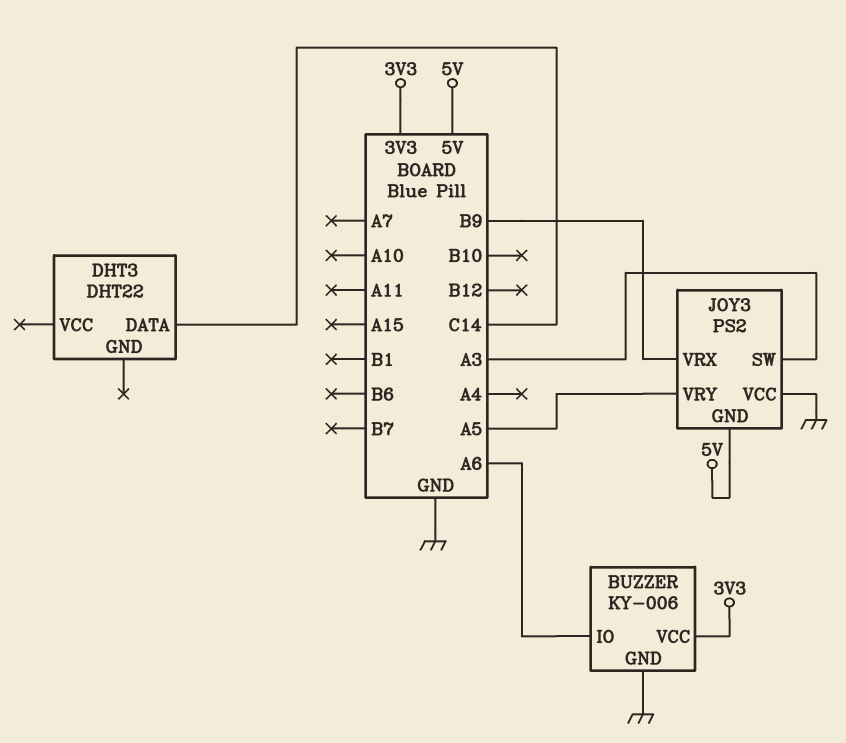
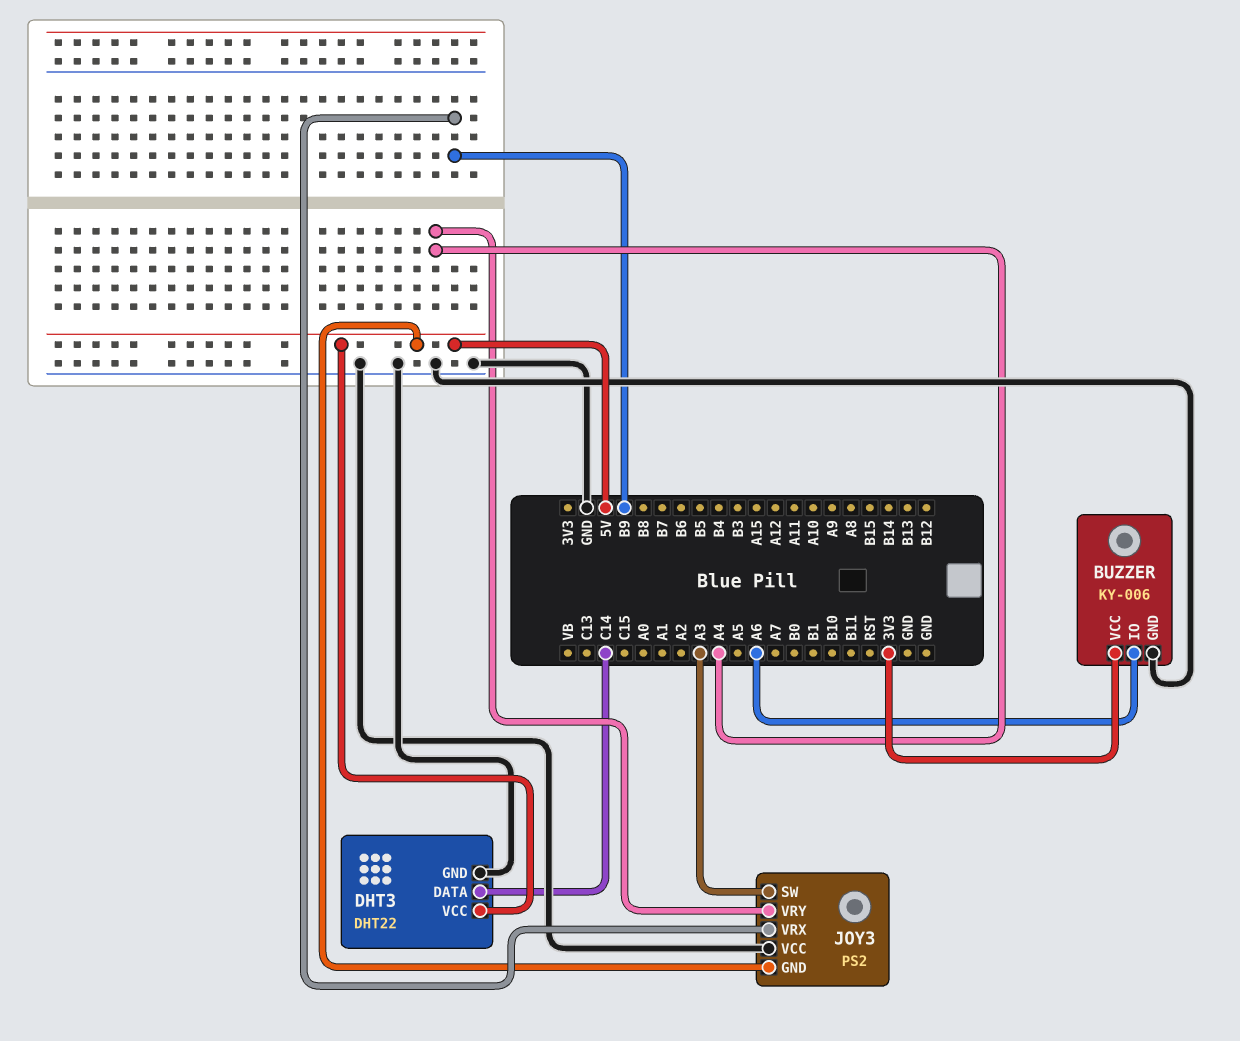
DHT3 pin GND: none -> GND
DHT3 pin VCC: none -> 5V
JOY3 pin VRY: A5 -> A4

